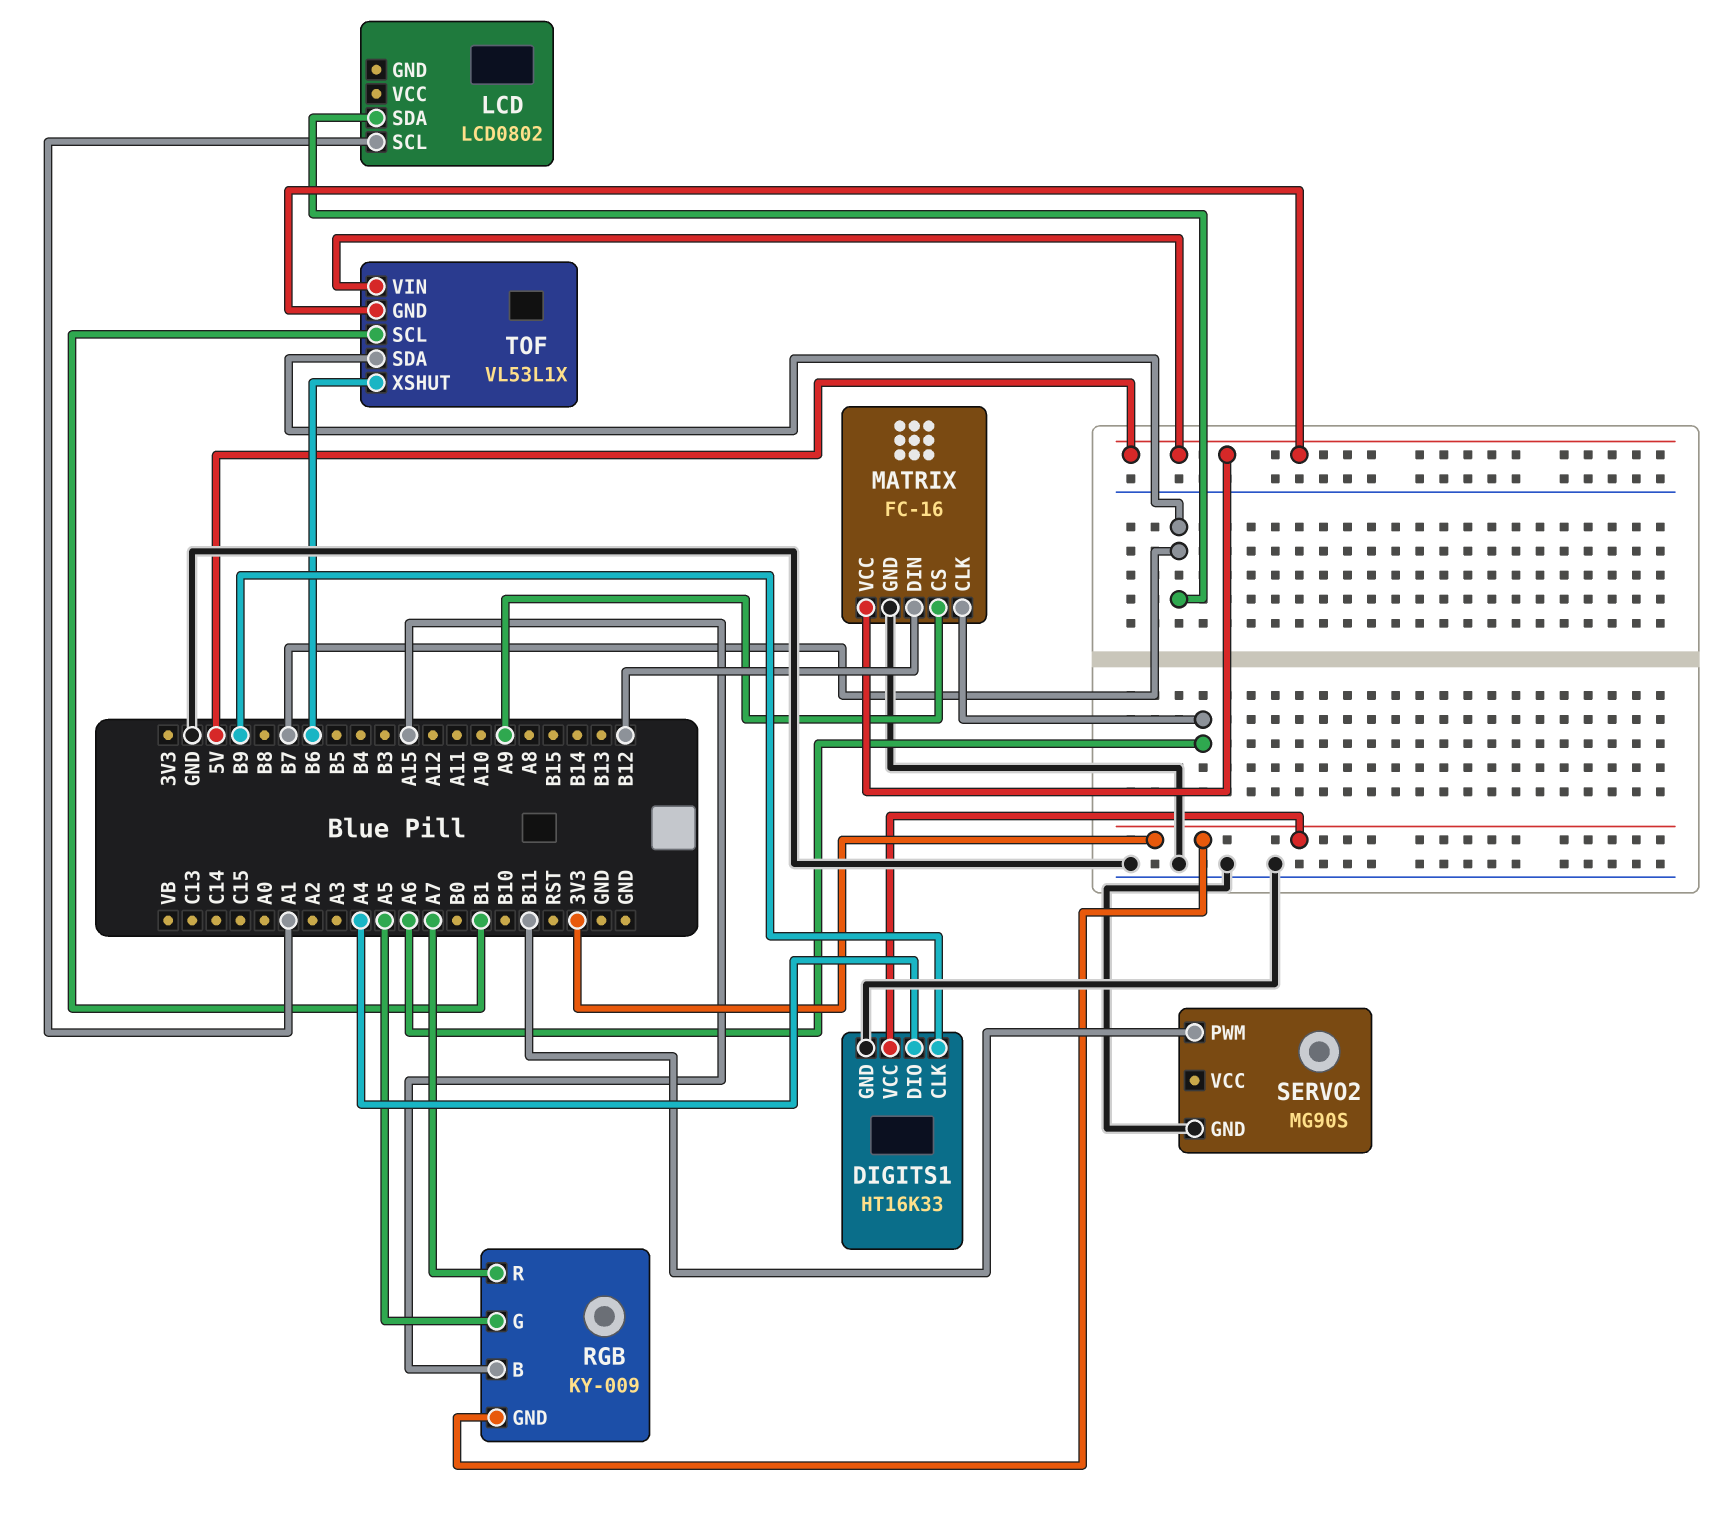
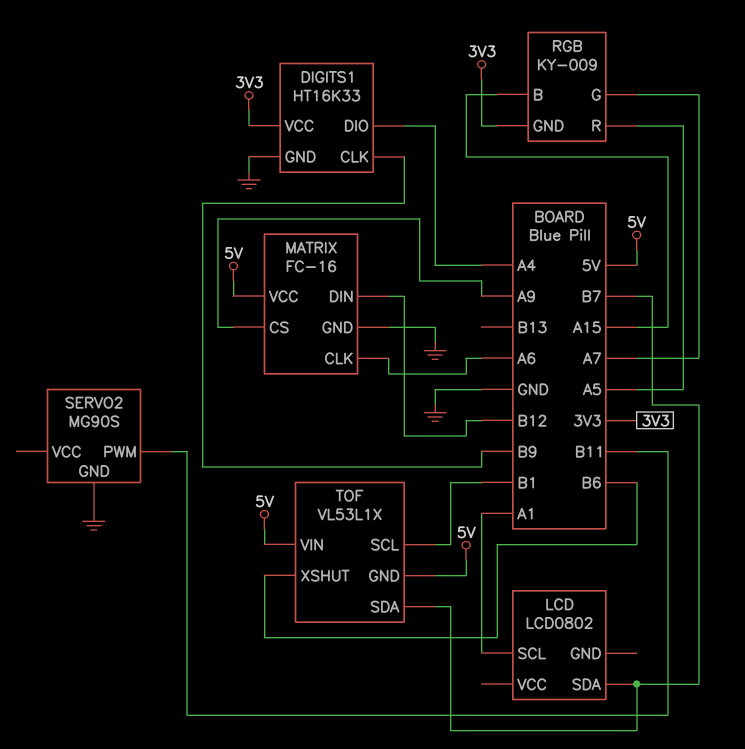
RGB pin G: A5 -> A7
RGB pin R: A7 -> A5

